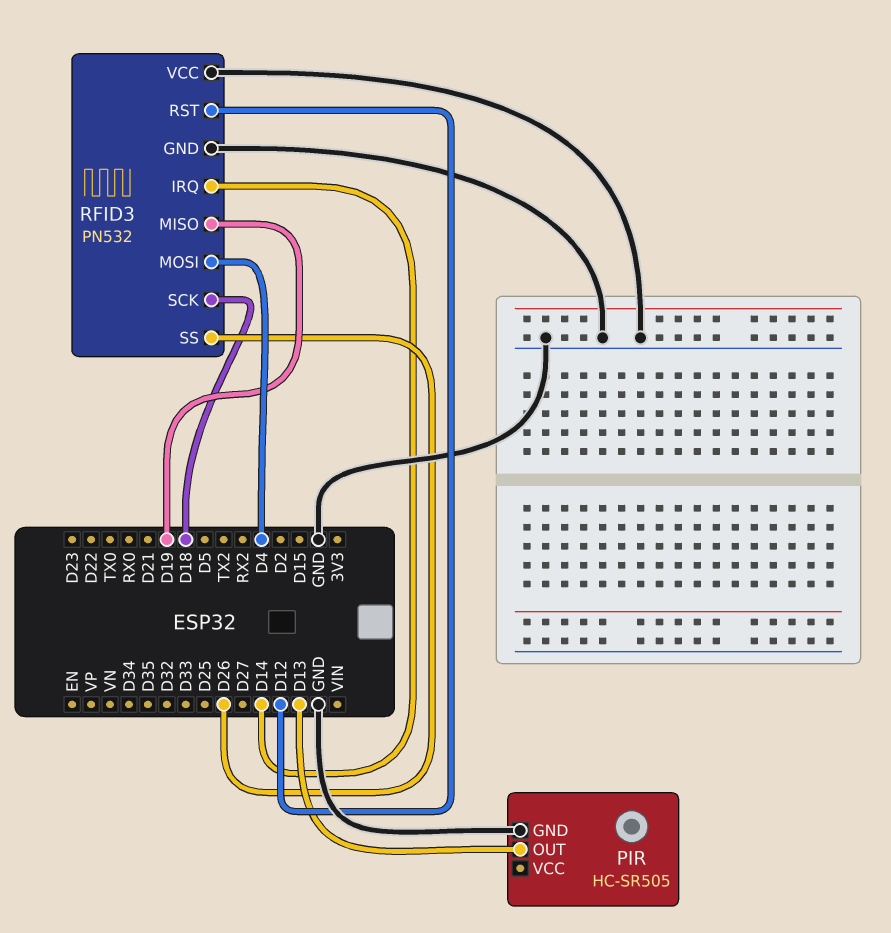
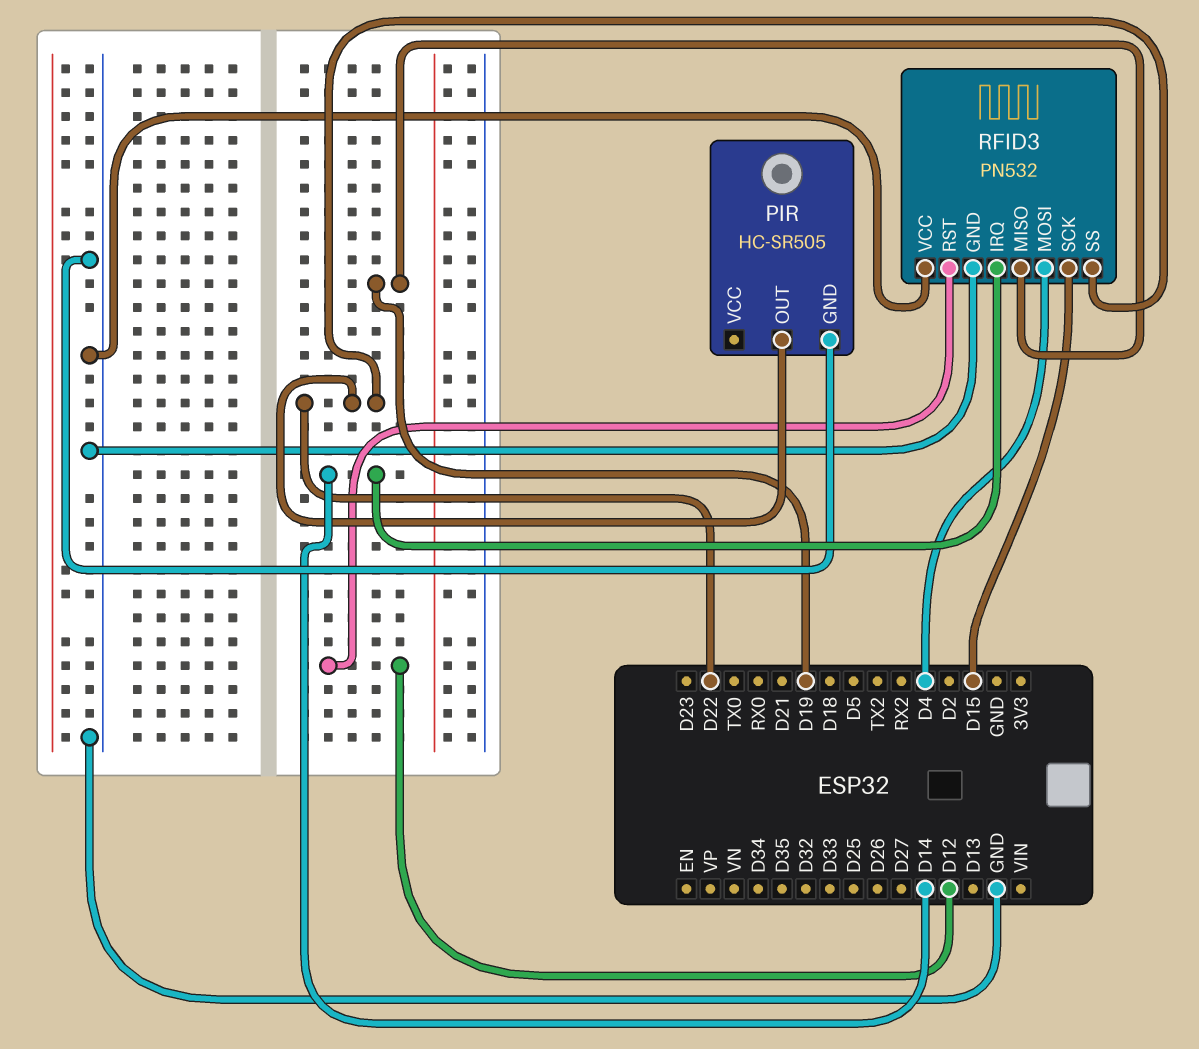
PIR pin OUT: D13 -> D22
RFID3 pin SCK: D18 -> D15
RFID3 pin SS: D26 -> D22

